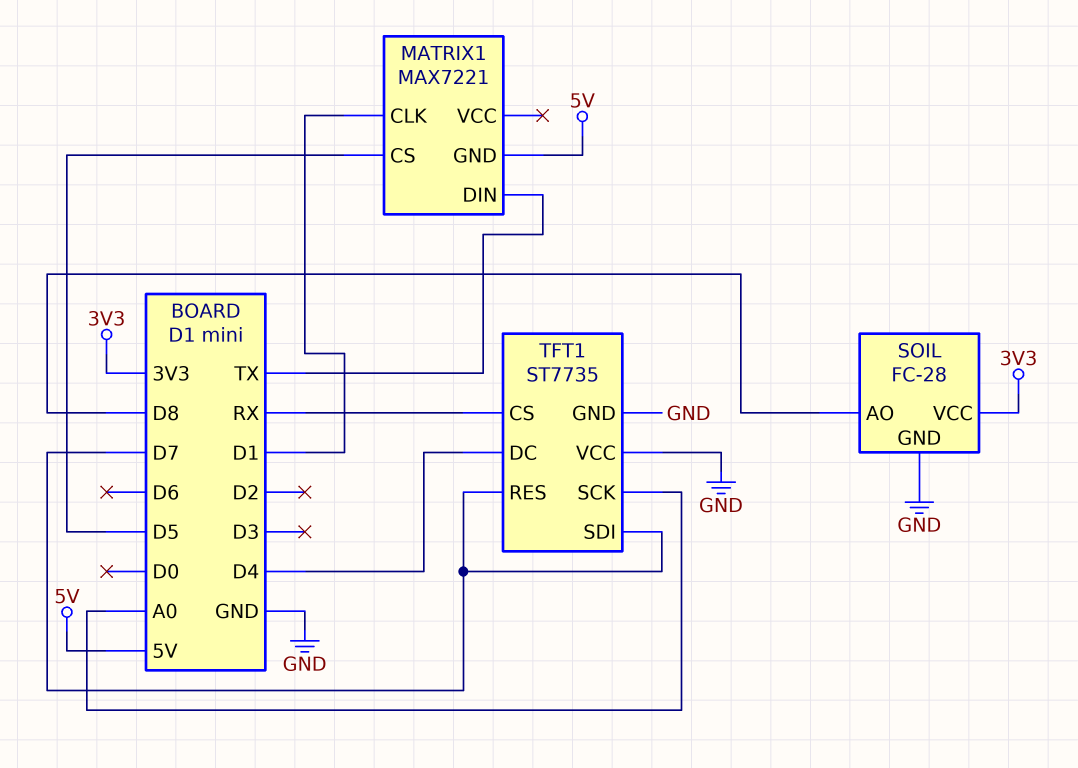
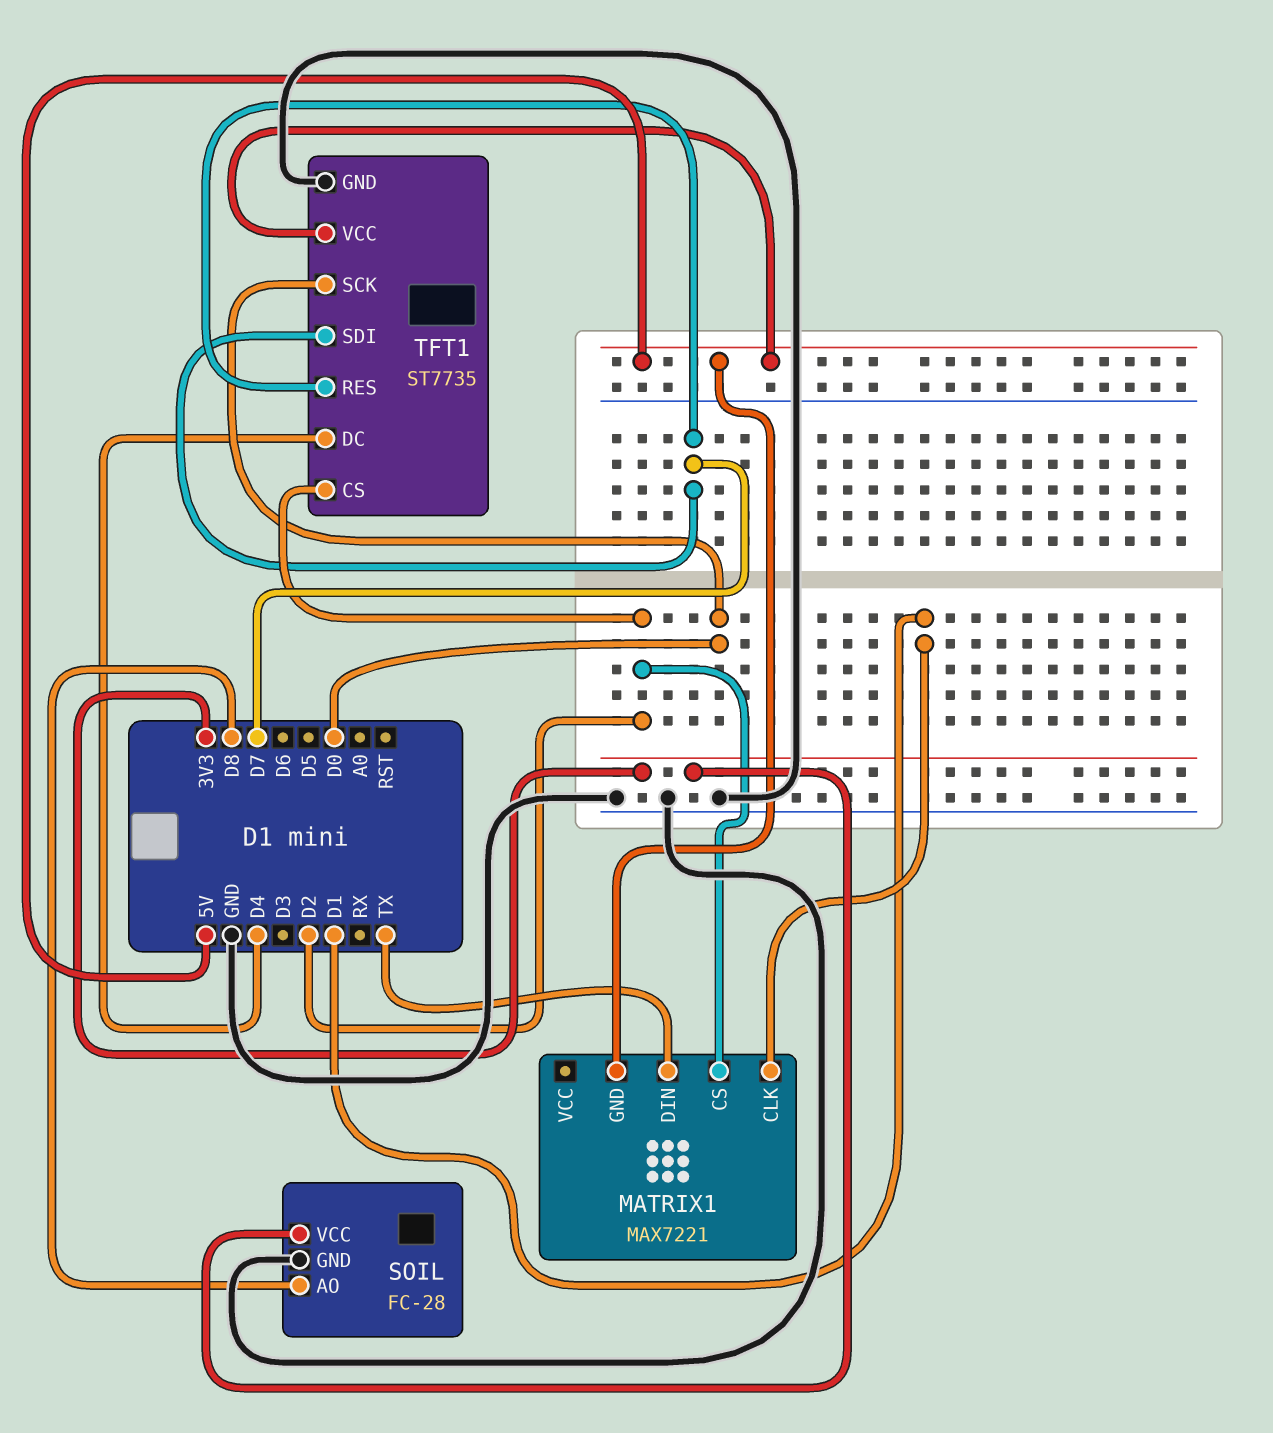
MATRIX1 pin CS: D5 -> D2
TFT1 pin CS: RX -> D2
TFT1 pin SCK: A0 -> D0
TFT1 pin VCC: GND -> 5V

